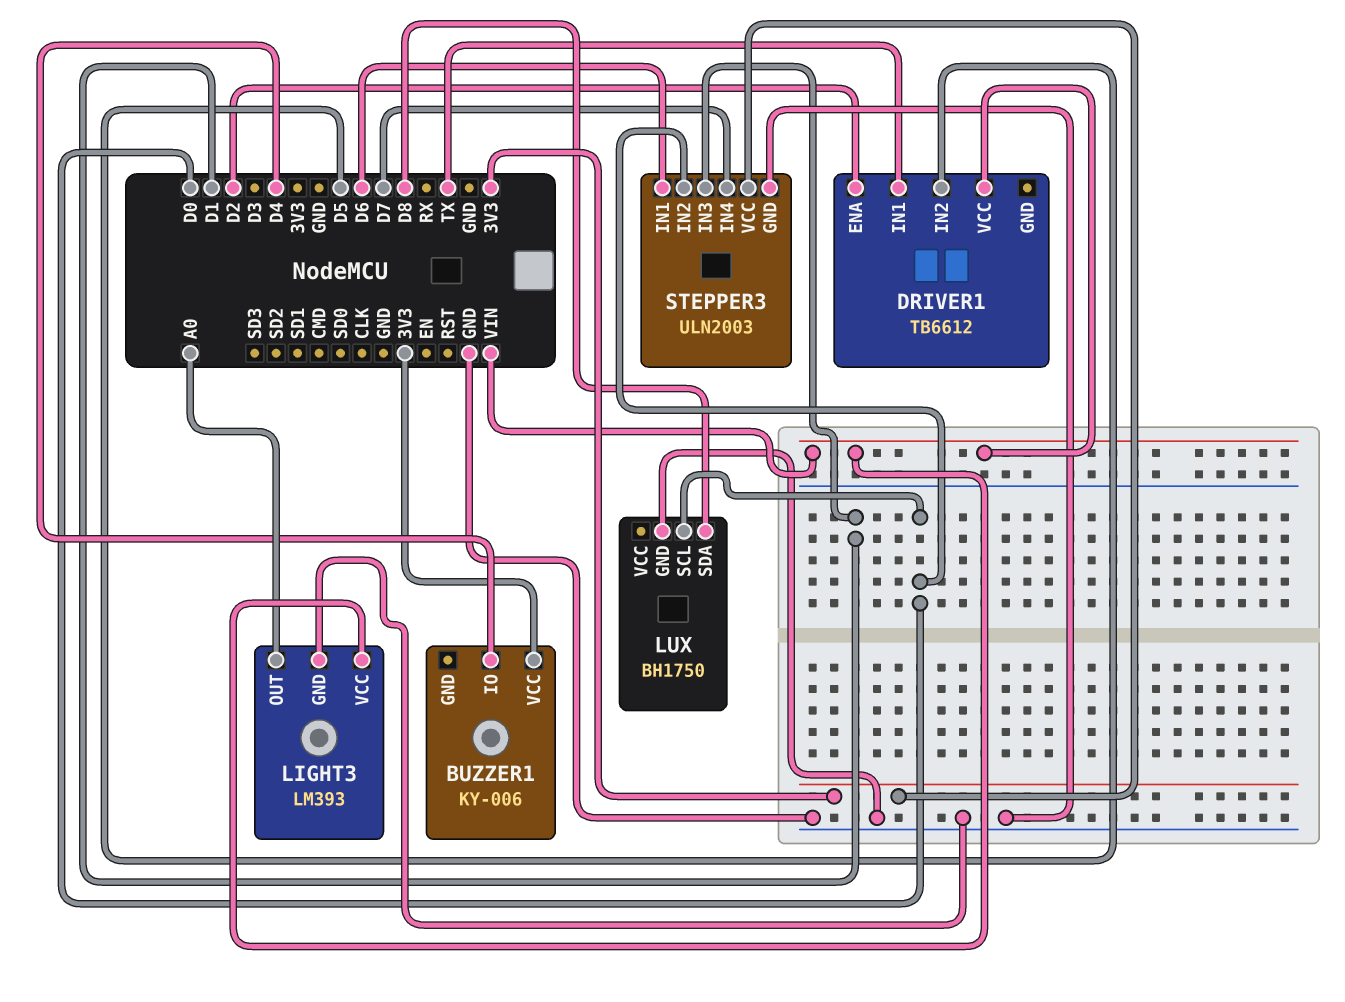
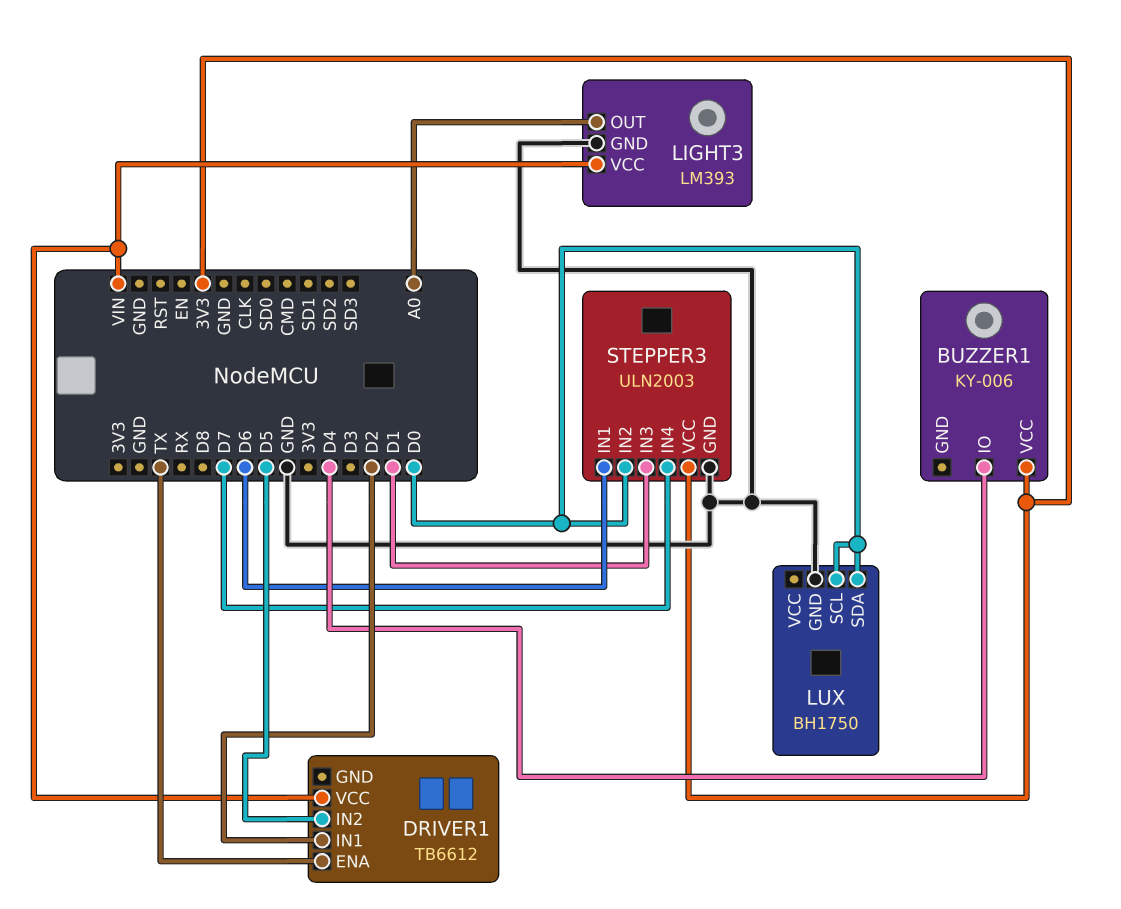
DRIVER1 pin ENA: D2 -> TX
DRIVER1 pin IN1: TX -> D2
LUX pin SDA: D8 -> D0

